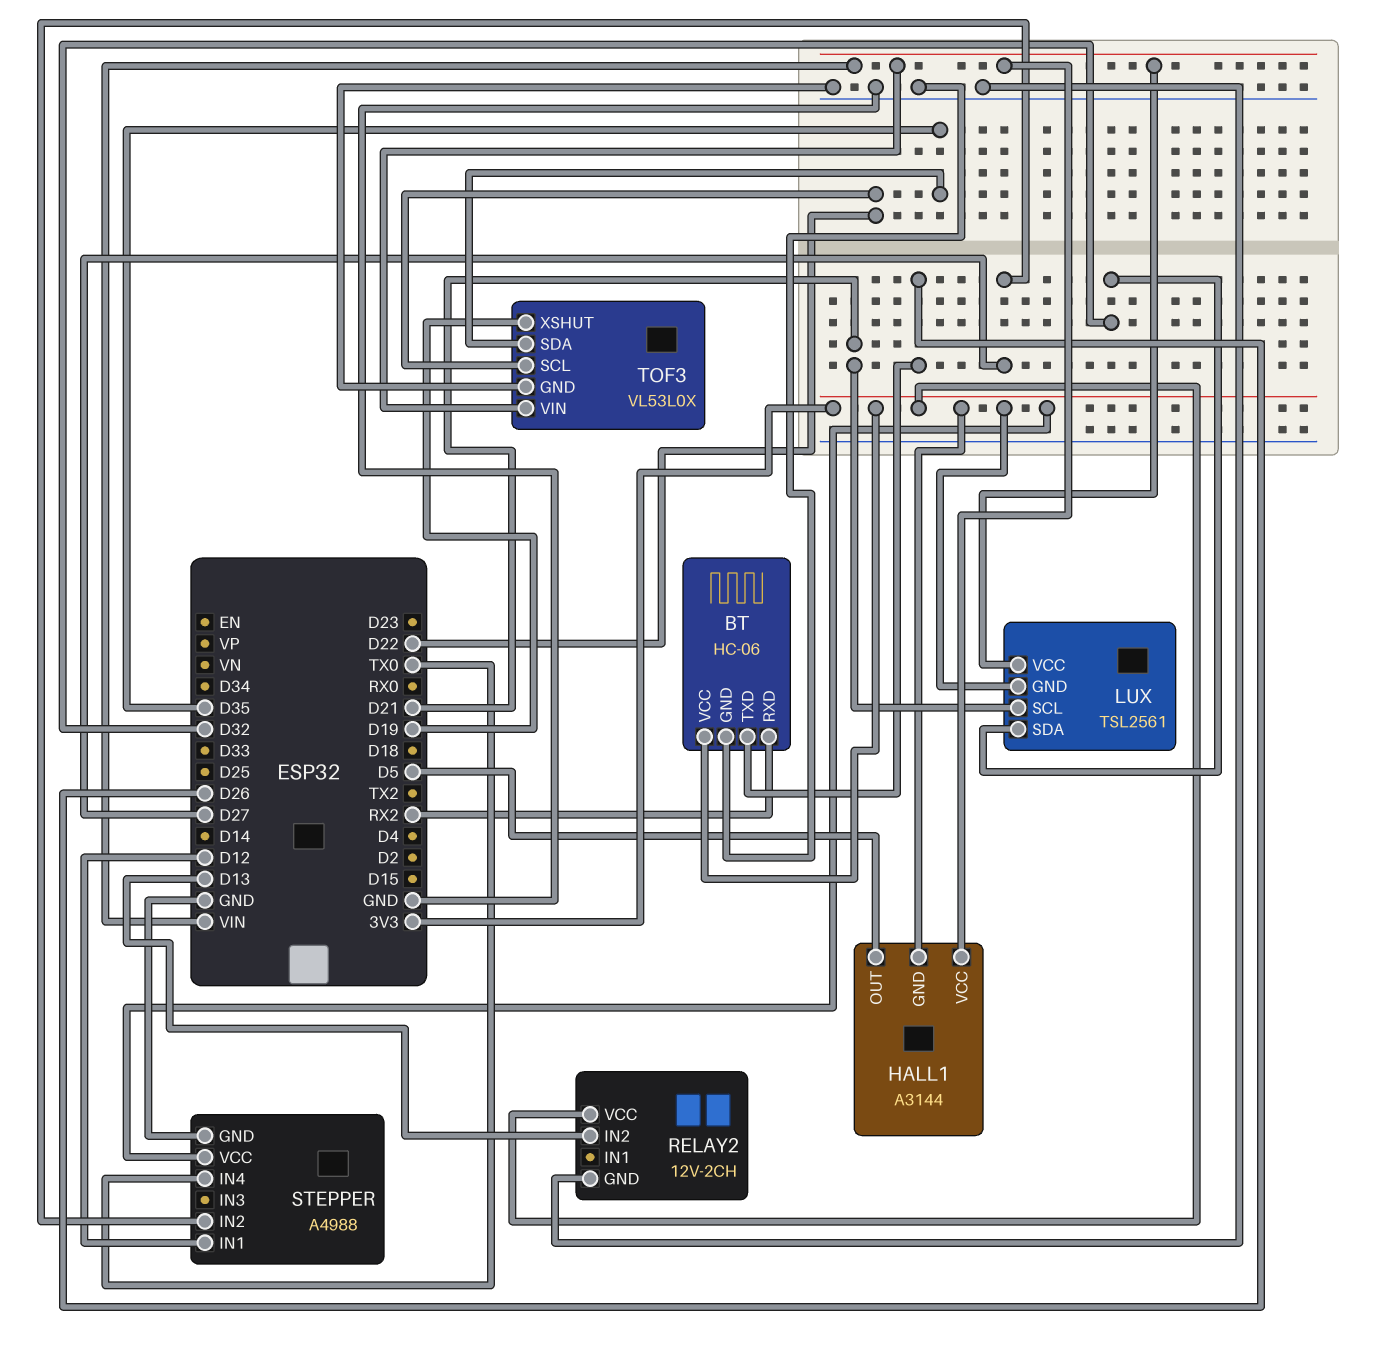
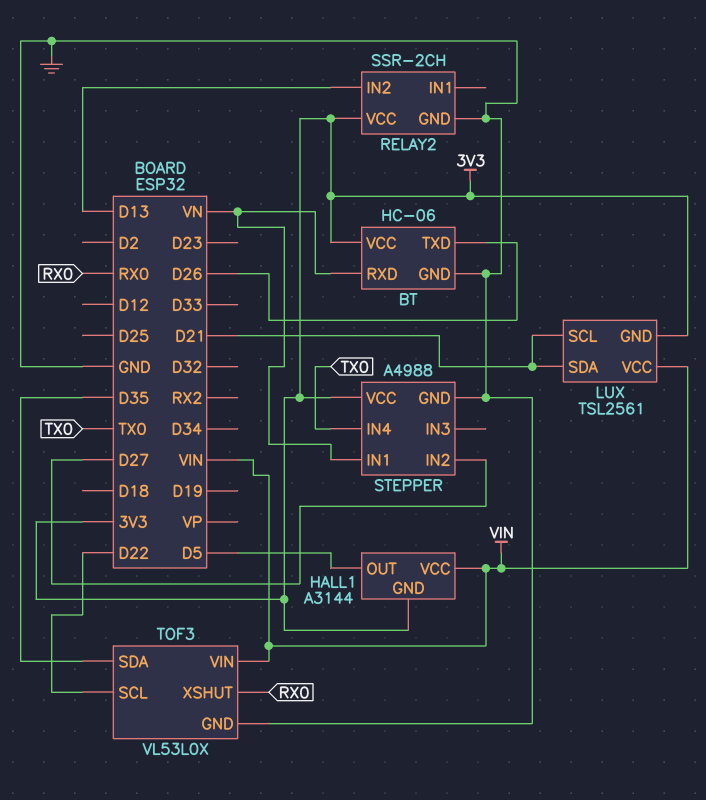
BT pin RXD: RX2 -> VN
LUX pin SDA: D32 -> D21
RELAY2: 12V-2CH -> SSR-2CH
STEPPER pin IN1: D12 -> VN
TOF3 pin XSHUT: D19 -> RX0

